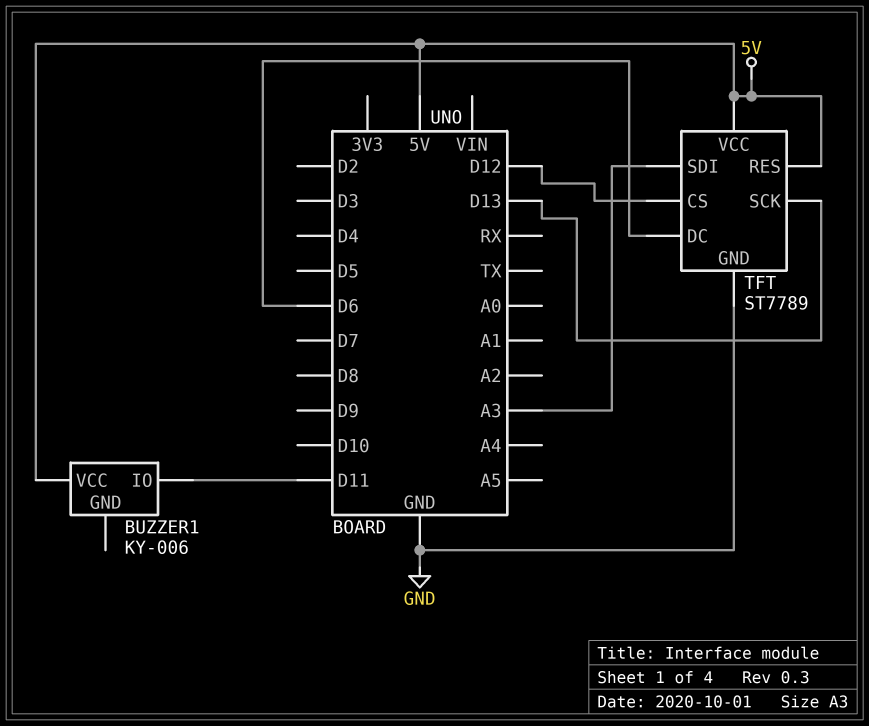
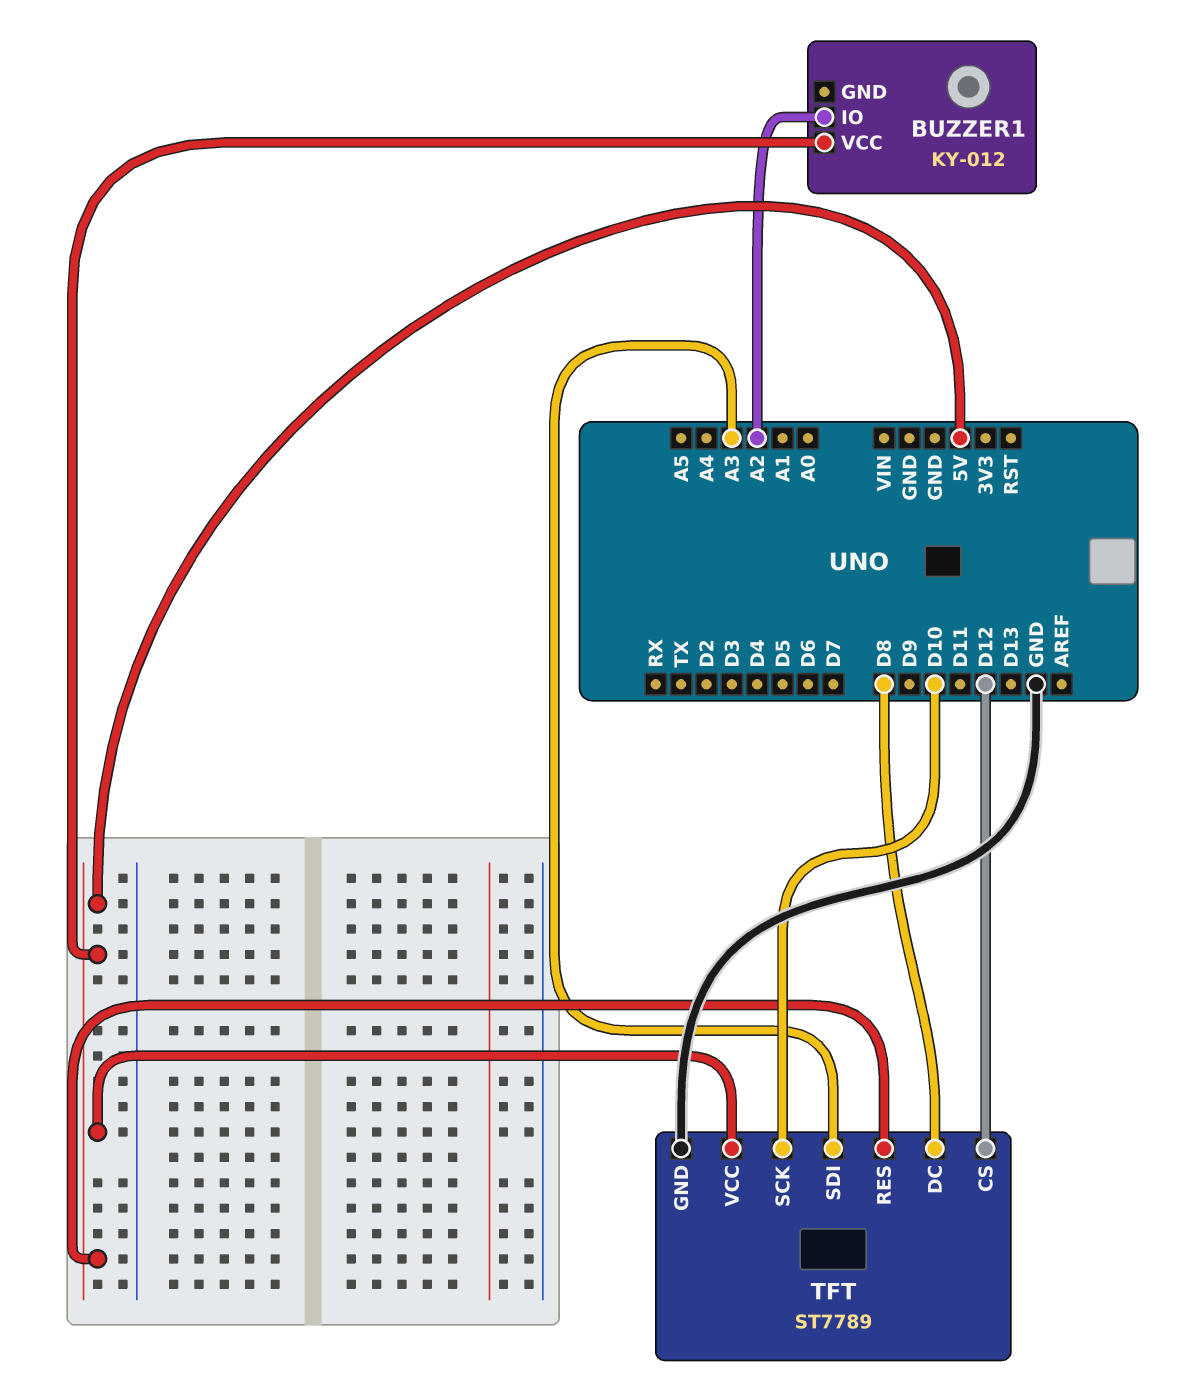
BUZZER1: KY-006 -> KY-012
BUZZER1 pin IO: D11 -> A2
TFT pin DC: D6 -> D8
TFT pin SCK: D13 -> D10

